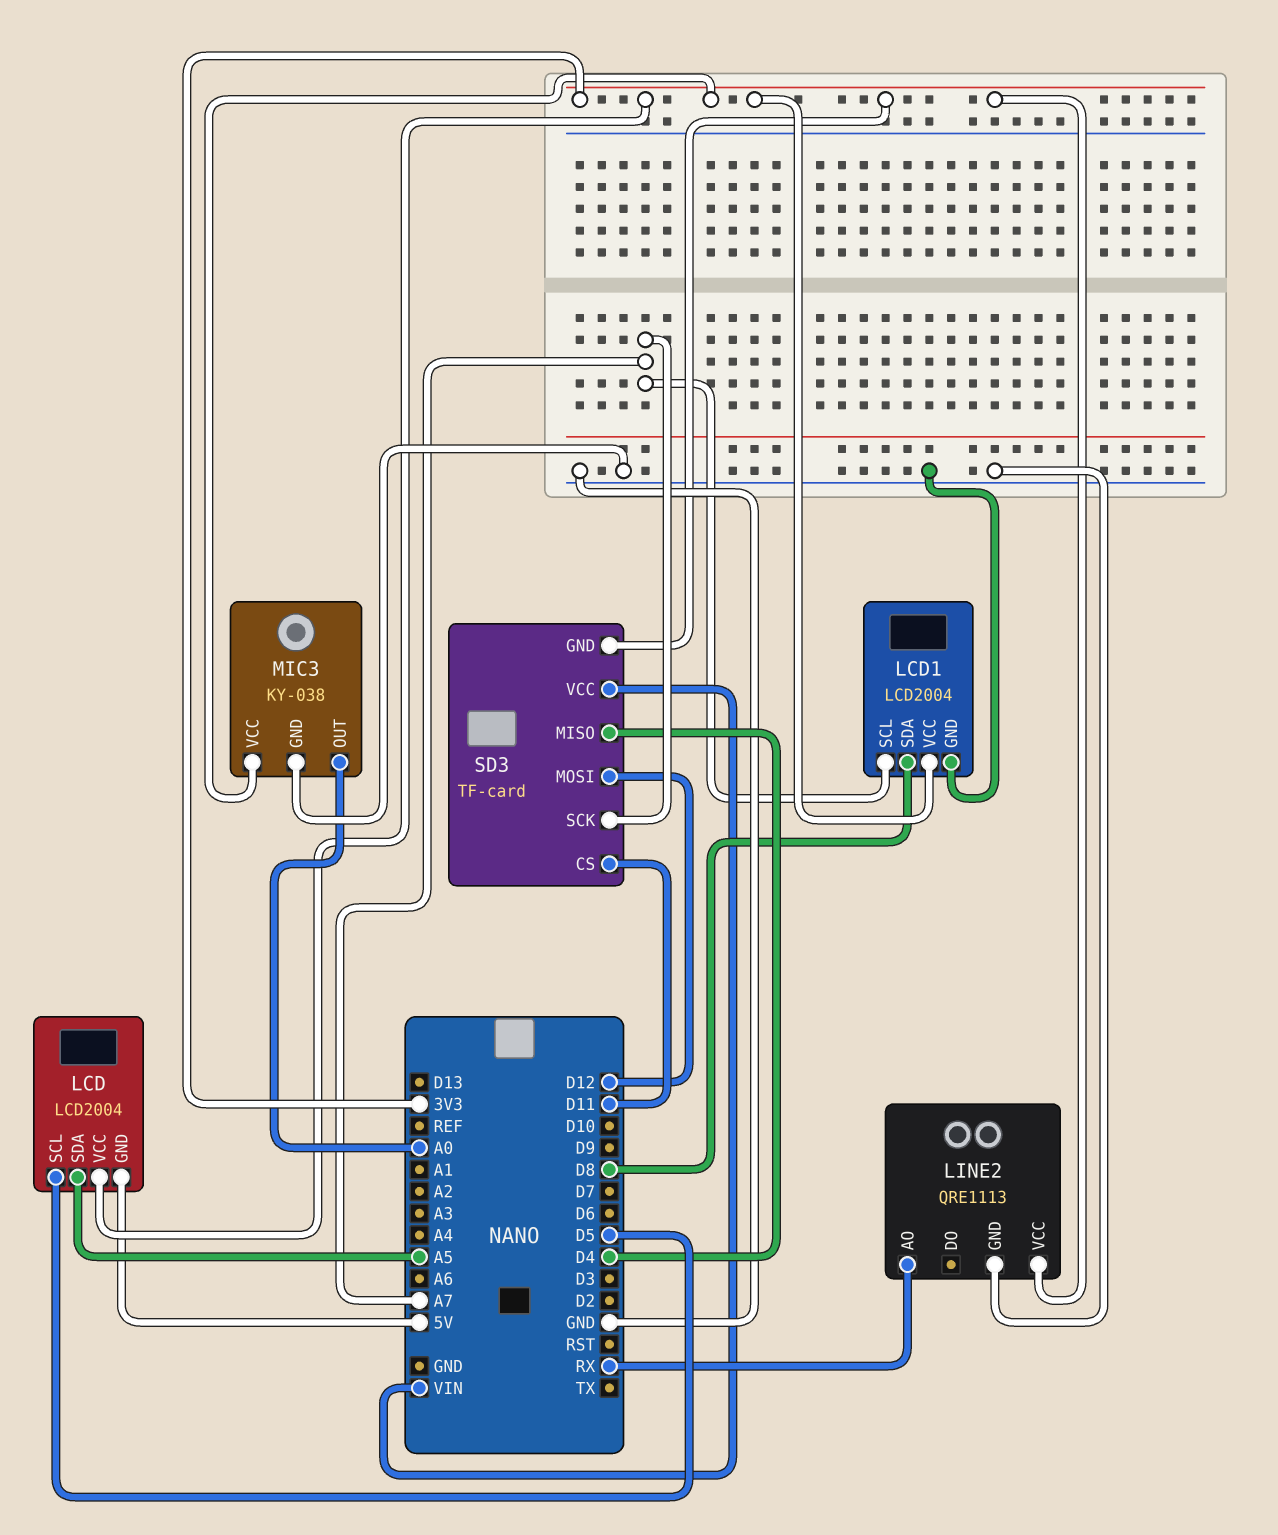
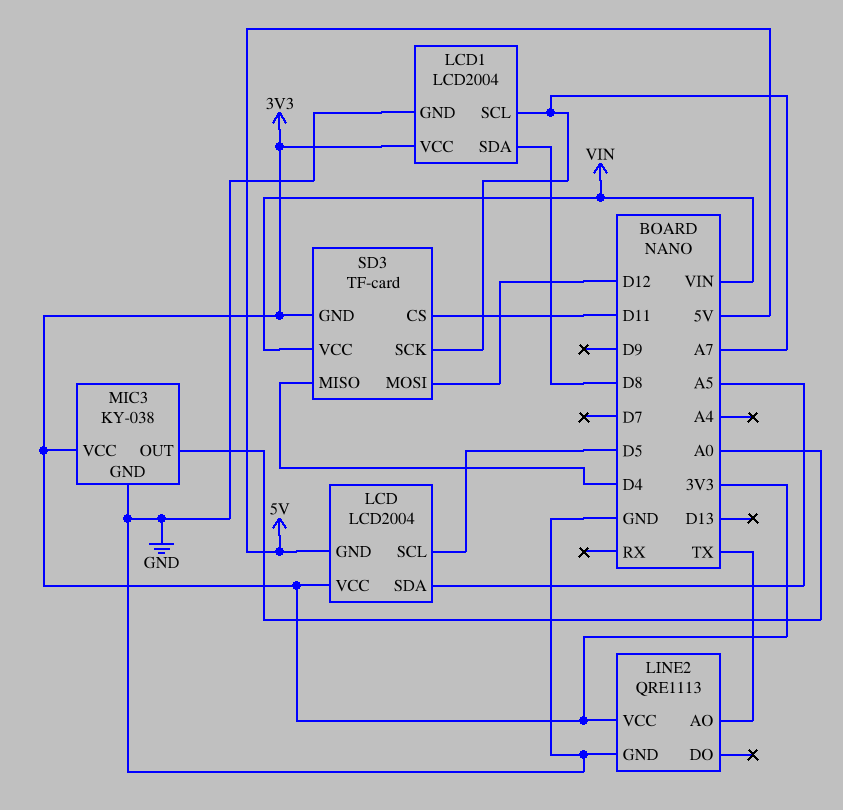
LINE2 pin AO: RX -> TX

